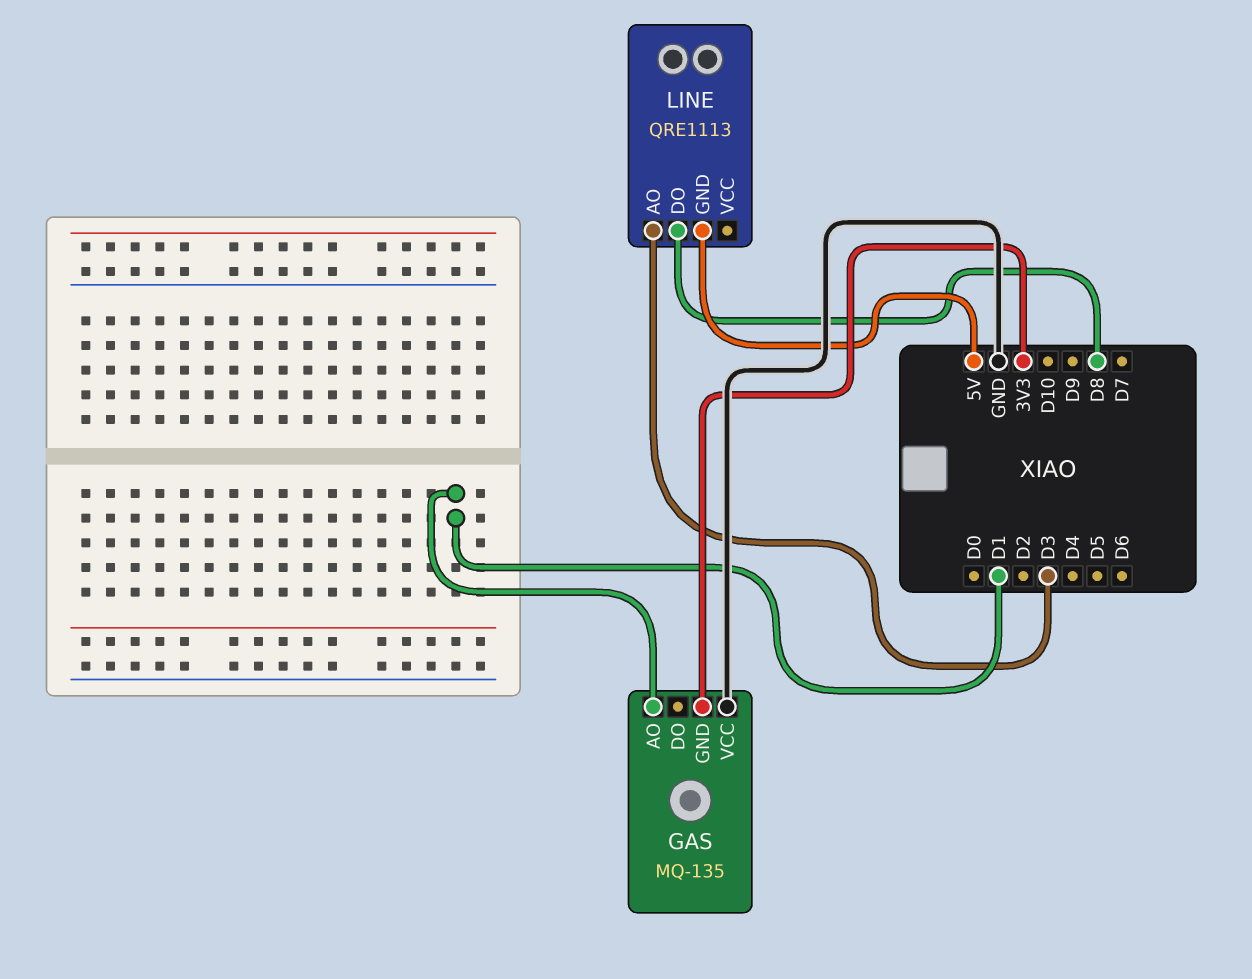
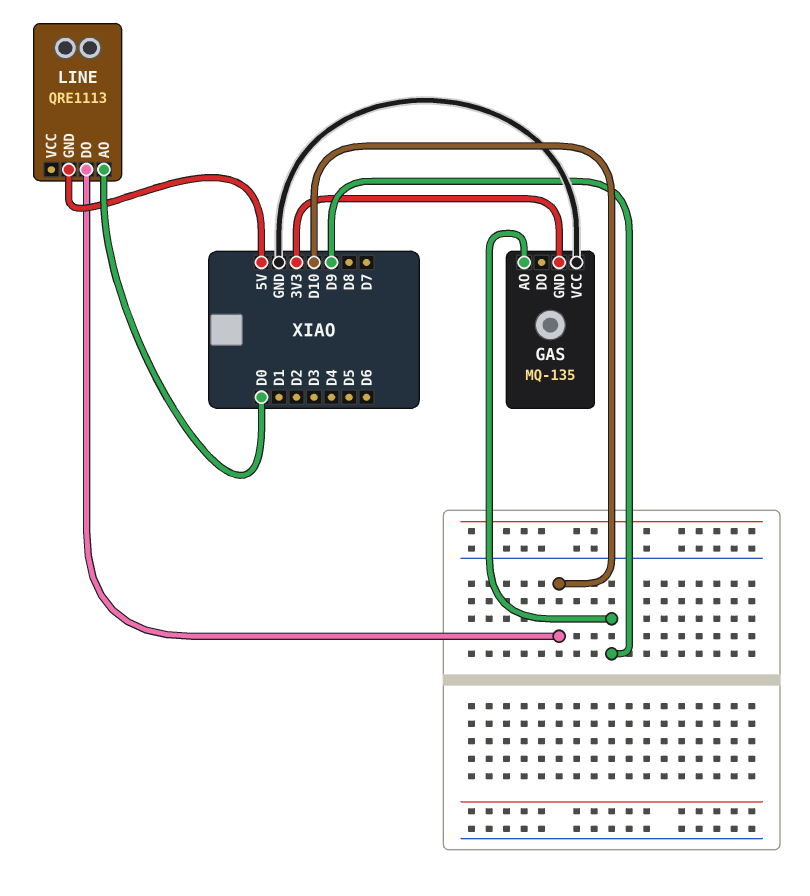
GAS pin AO: D1 -> D9
LINE pin AO: D3 -> D0
LINE pin DO: D8 -> D10

